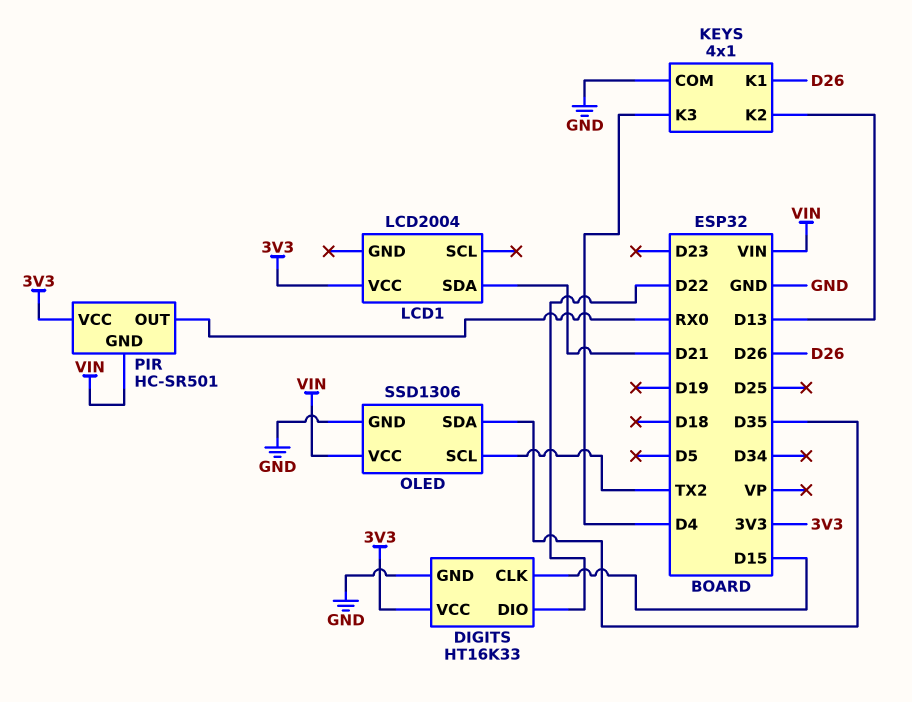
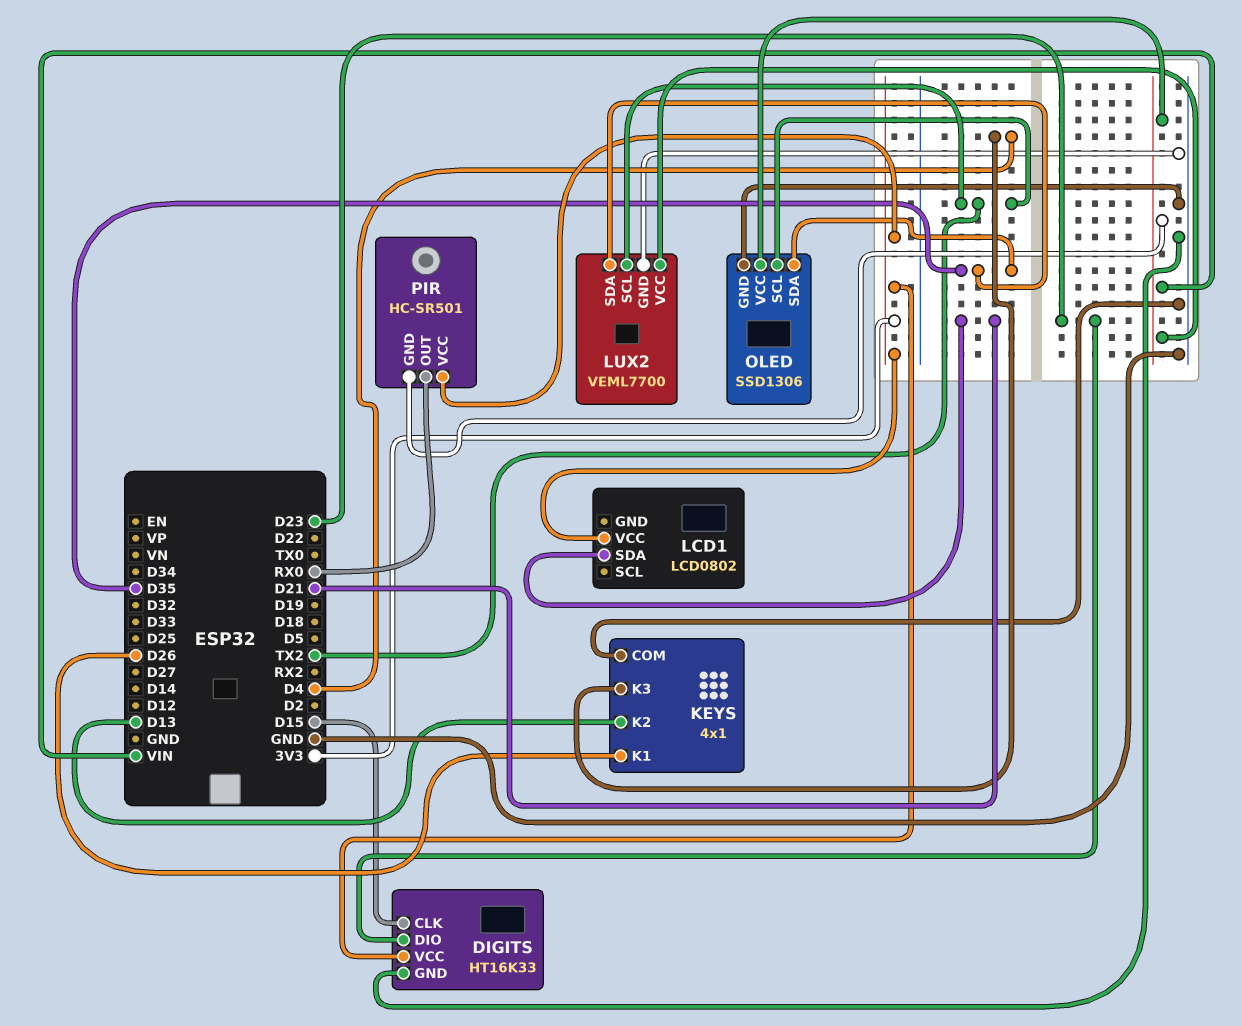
DIGITS pin DIO: D22 -> D23
LCD1: LCD2004 -> LCD0802
LUX2: none -> VEML7700
LUX2 pin GND: none -> GND
LUX2 pin SCL: none -> TX2
LUX2 pin SDA: none -> D35
LUX2 pin VCC: none -> VIN

